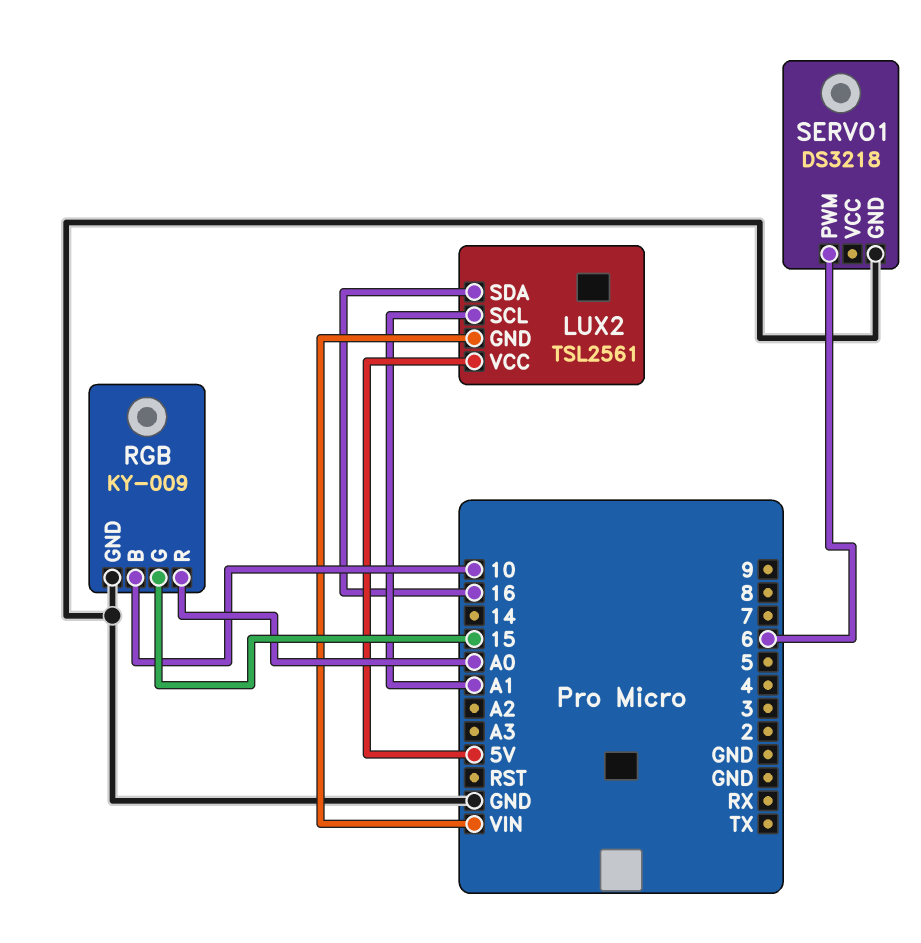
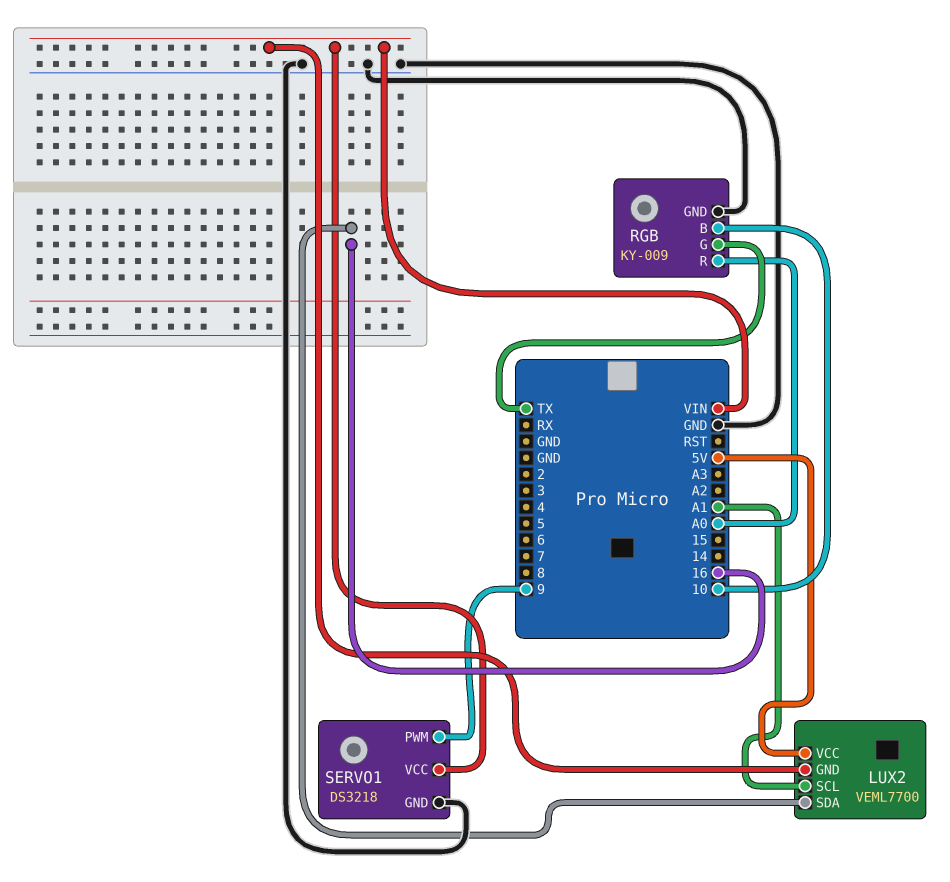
LUX2: TSL2561 -> VEML7700
RGB pin G: 15 -> TX
SERVO1 pin PWM: 6 -> 9
SERVO1 pin VCC: none -> VIN

